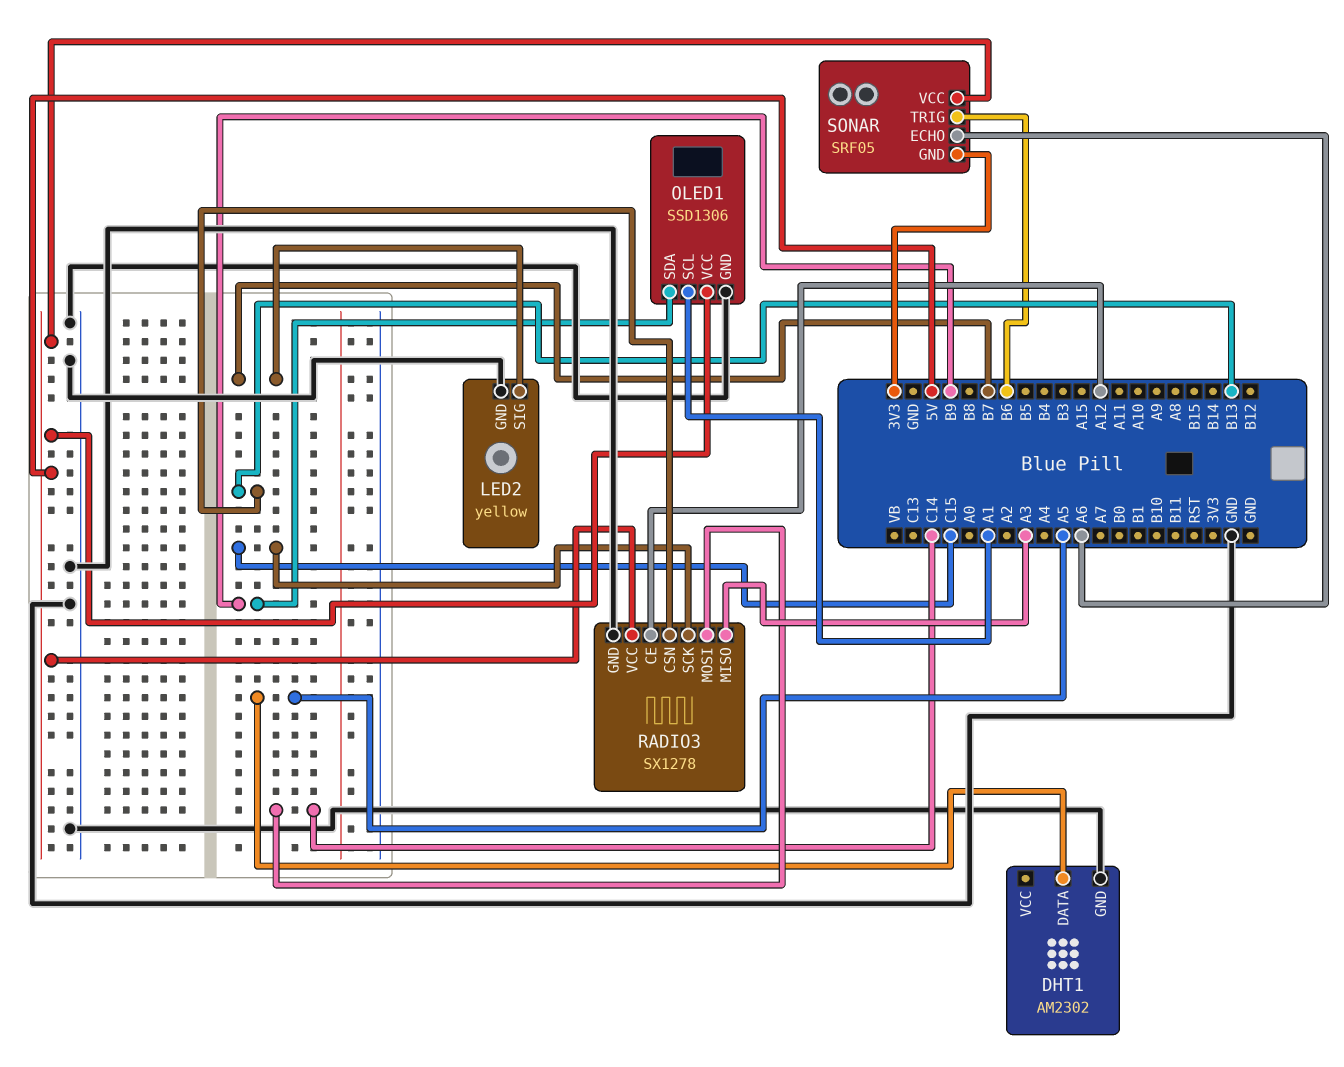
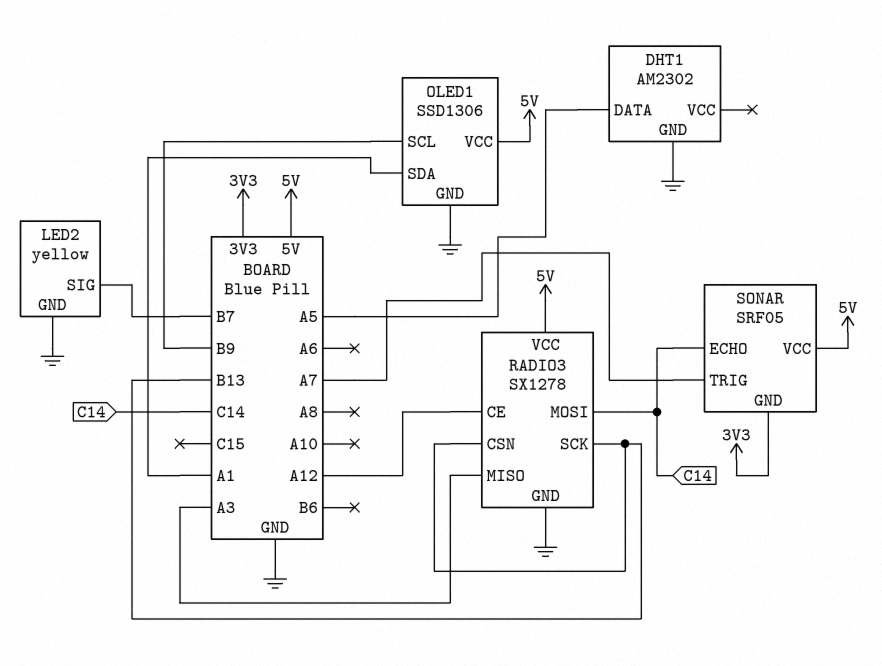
OLED1 pin SCL: A1 -> B9
OLED1 pin SDA: B9 -> A1
RADIO3 pin SCK: C15 -> B13
SONAR pin ECHO: A6 -> C14
SONAR pin TRIG: B6 -> A7

